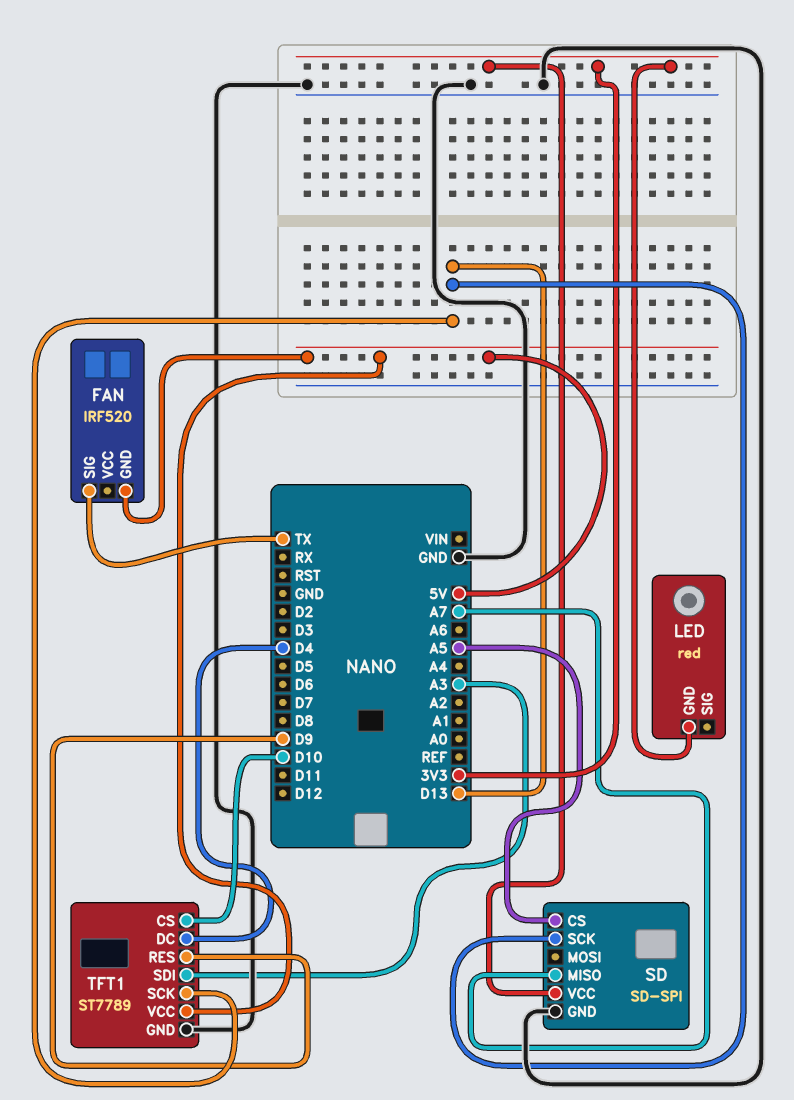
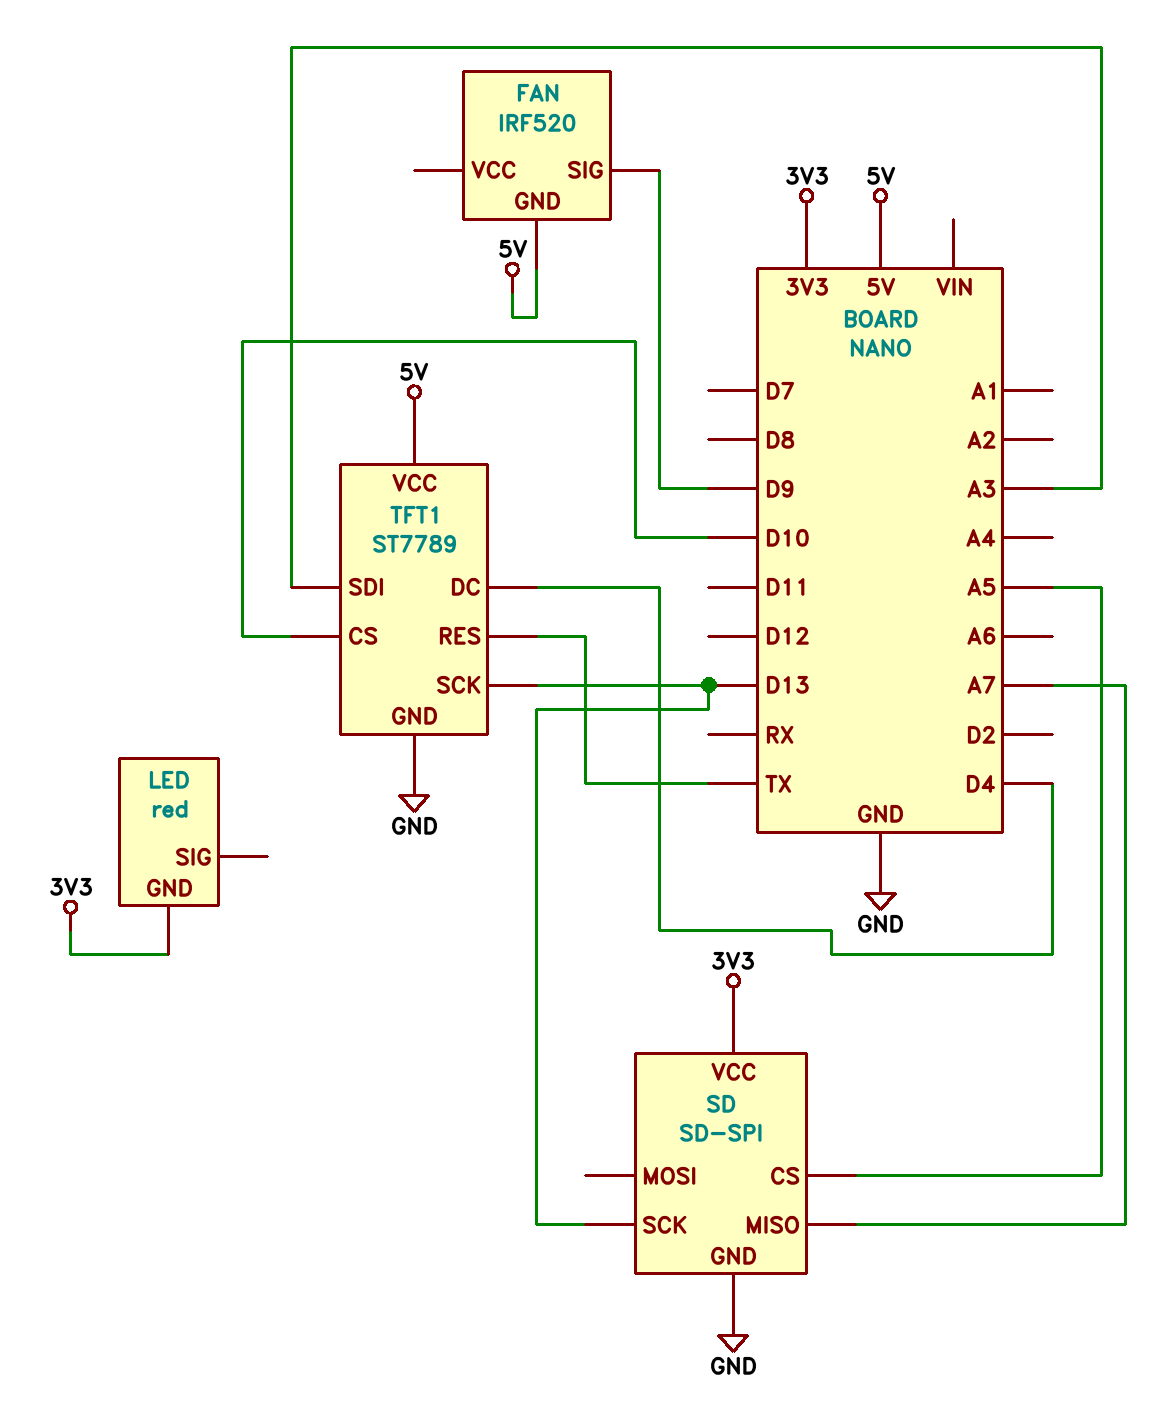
FAN pin SIG: TX -> D9
TFT1 pin RES: D9 -> TX

